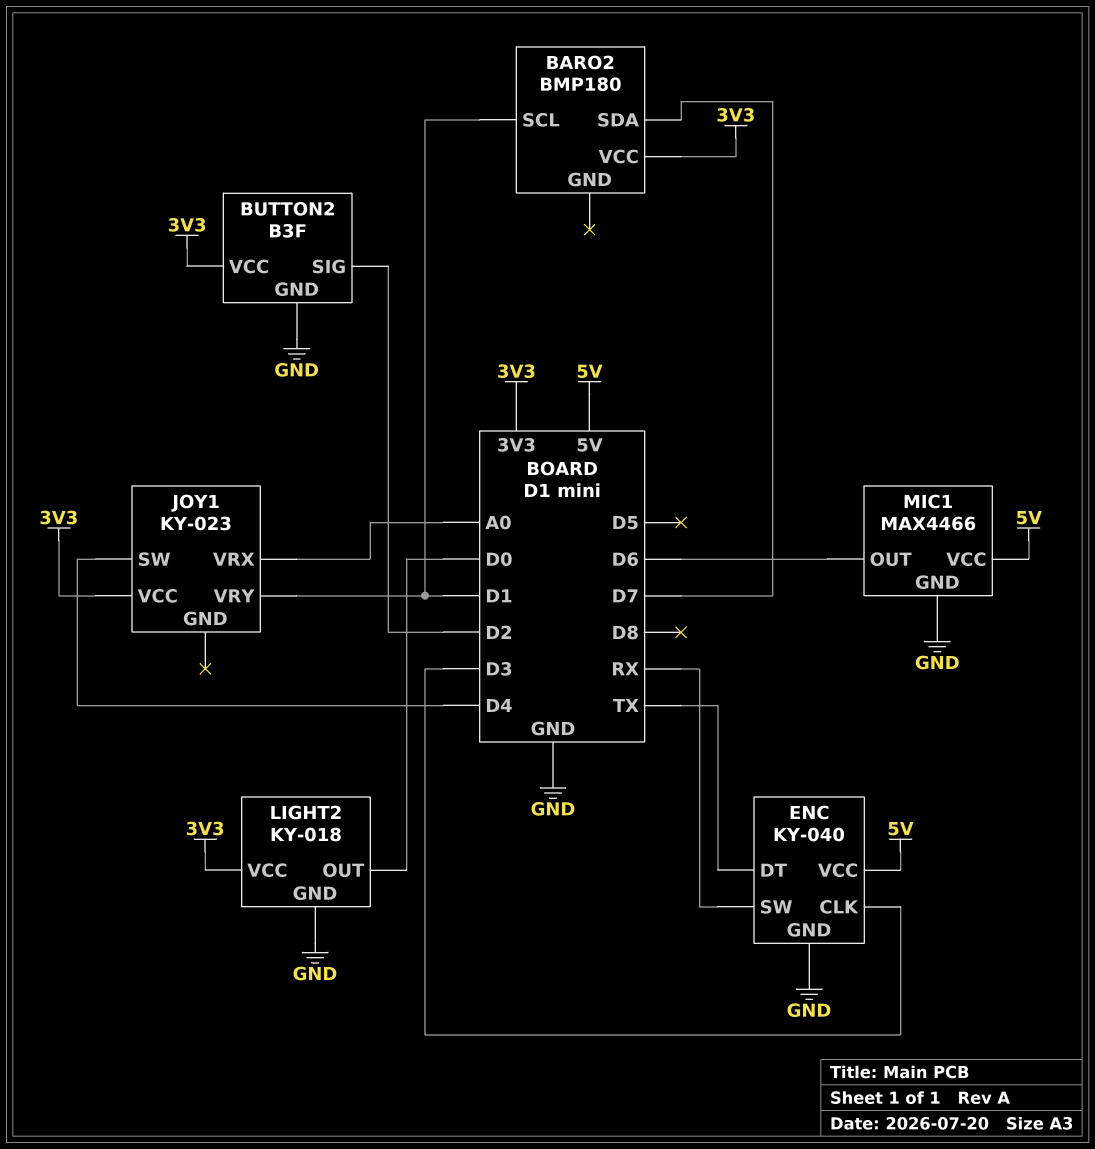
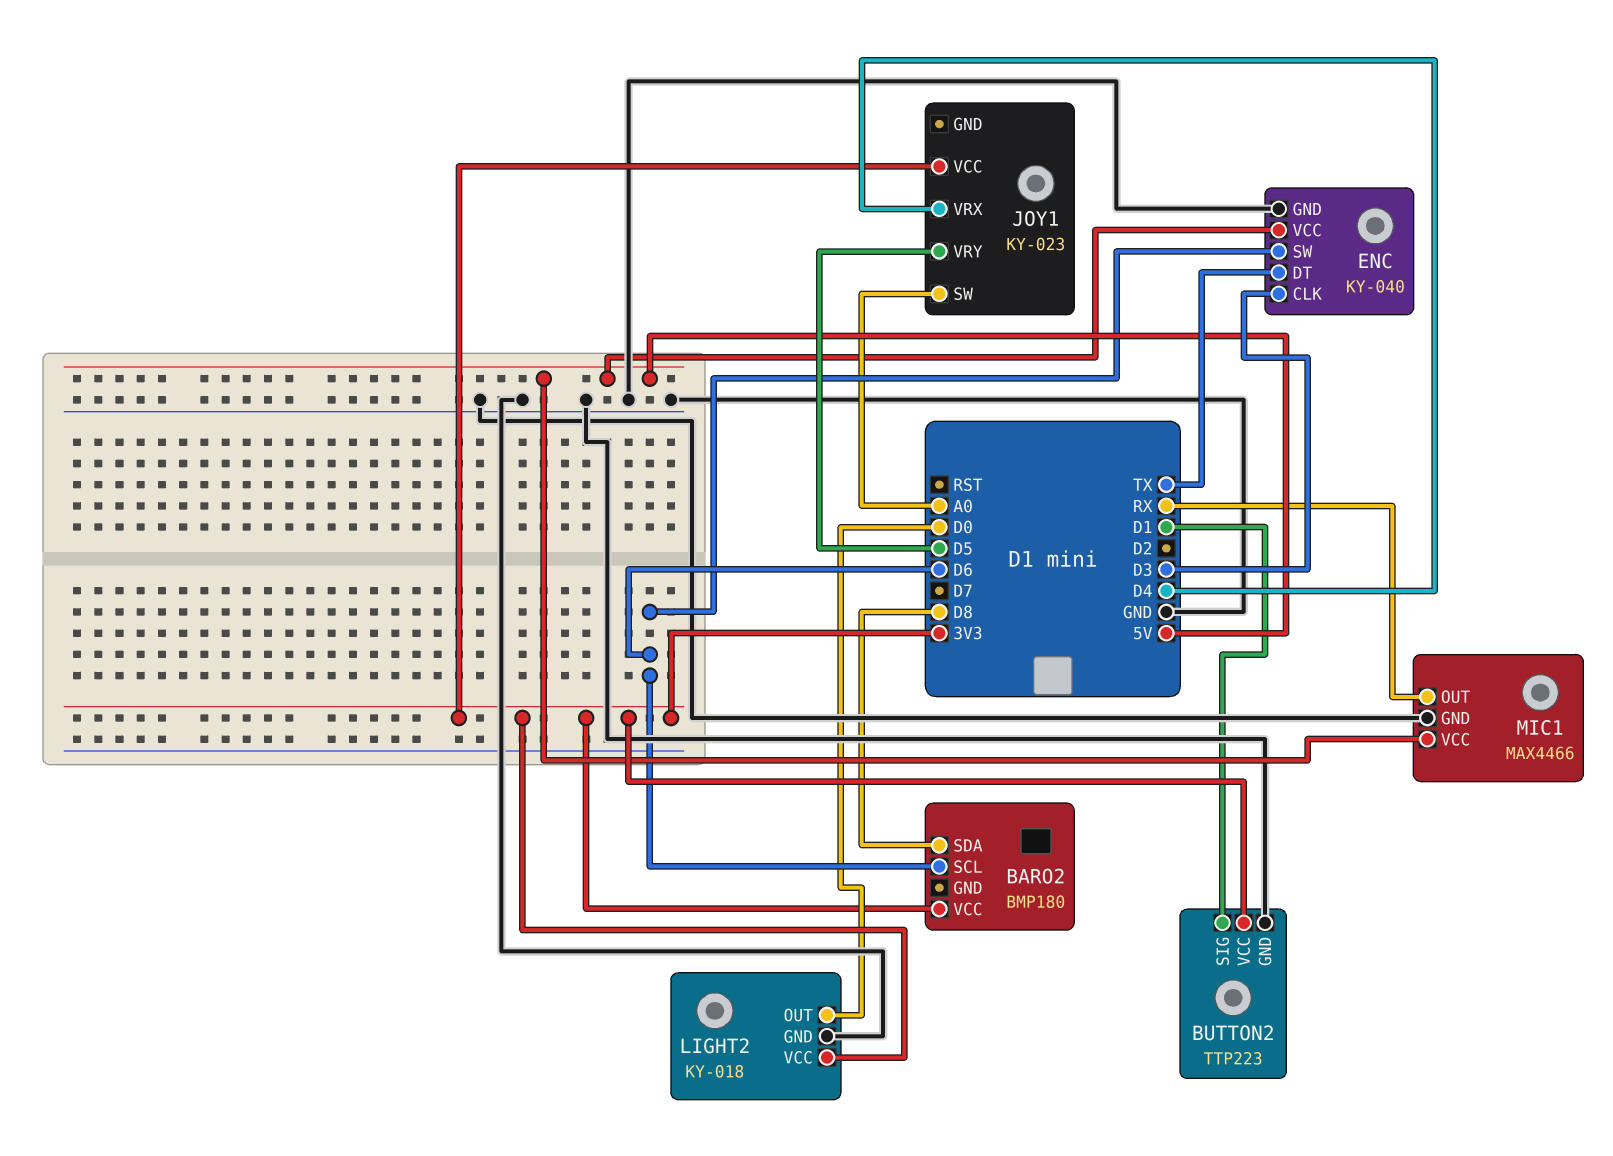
BARO2 pin SCL: D1 -> D6
BARO2 pin SDA: D7 -> D8
BUTTON2: B3F -> TTP223
BUTTON2 pin SIG: D2 -> D1
ENC pin SW: RX -> D6
JOY1 pin SW: D4 -> A0
JOY1 pin VRX: A0 -> D4
JOY1 pin VRY: D1 -> D5
MIC1 pin OUT: D6 -> RX

